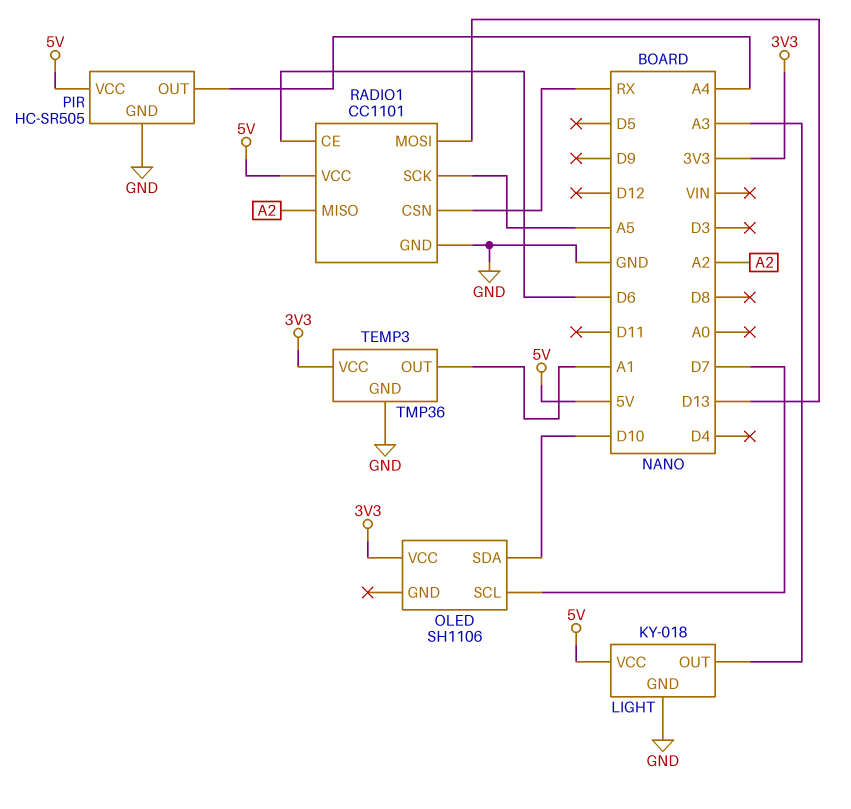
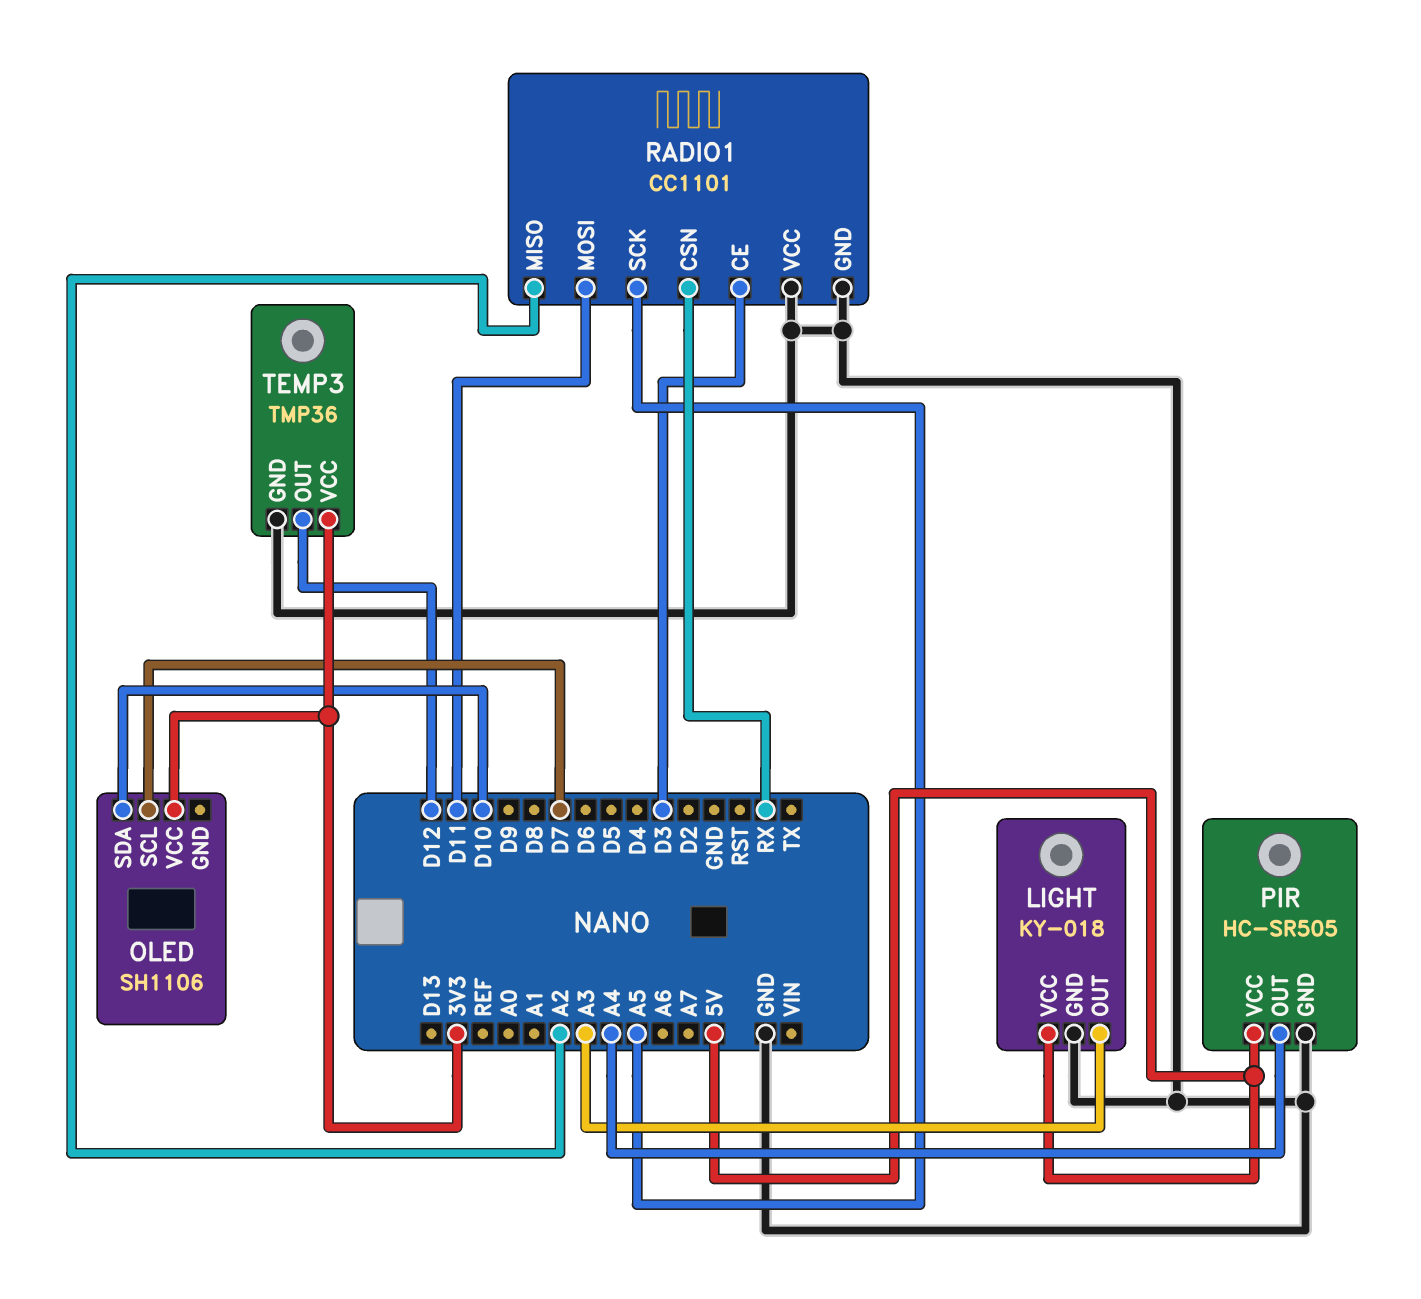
RADIO1 pin CE: D6 -> D3
RADIO1 pin MOSI: D13 -> D11
RADIO1 pin VCC: 5V -> GND
TEMP3 pin OUT: A1 -> D12

